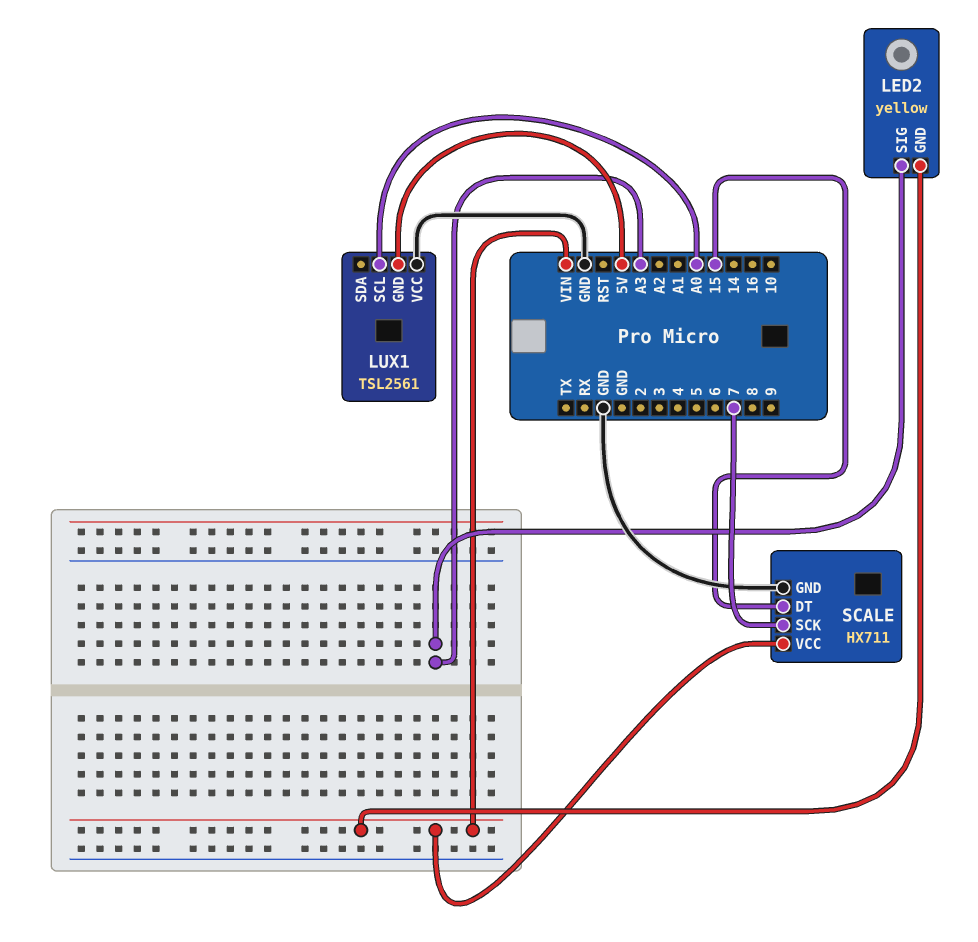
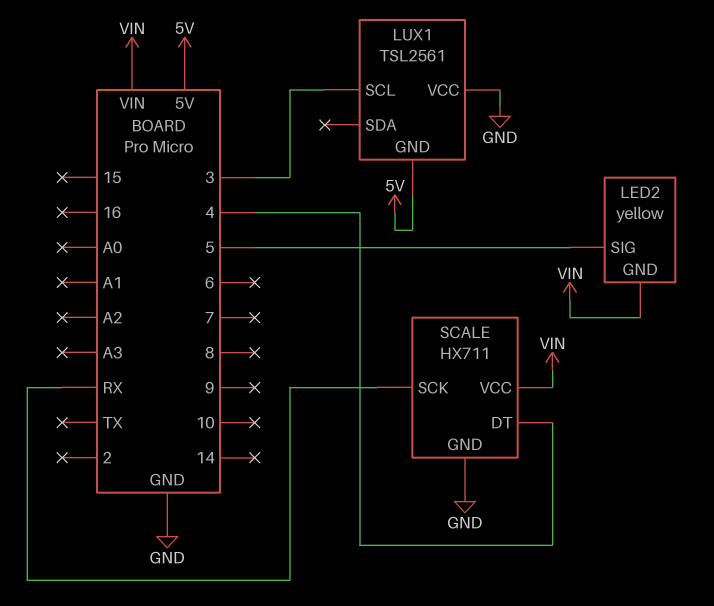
LED2 pin SIG: A3 -> 5
LUX1 pin SCL: A0 -> 3
SCALE pin DT: 15 -> 4
SCALE pin SCK: 7 -> RX

